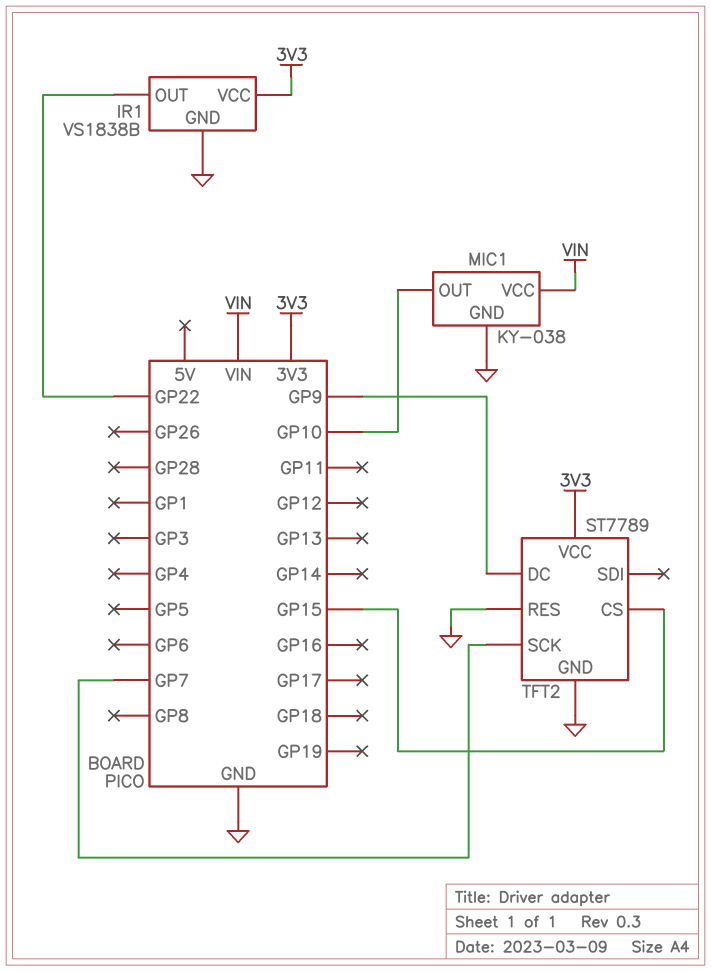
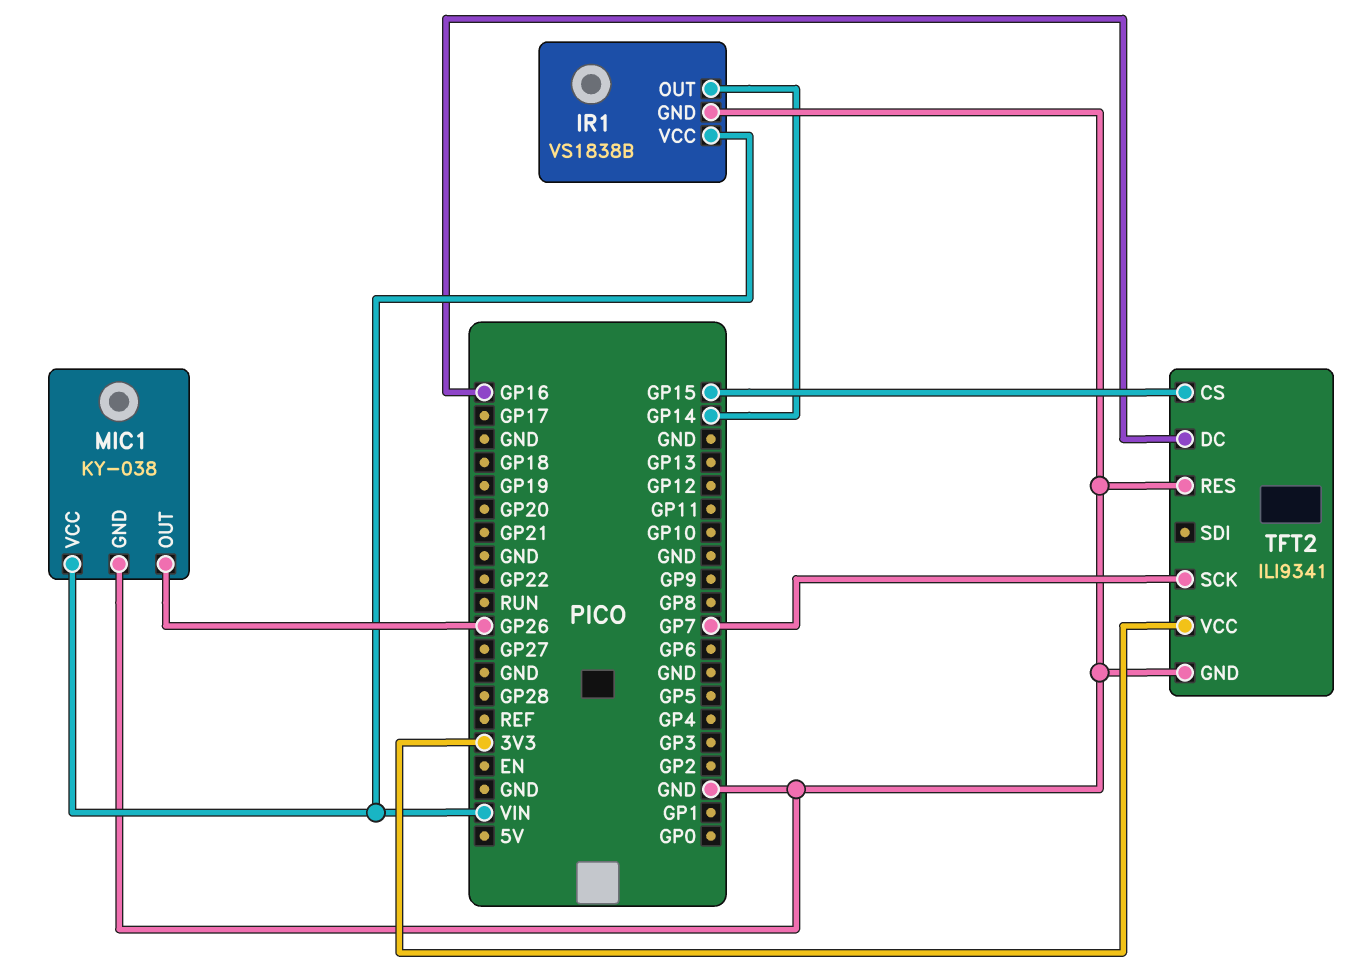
IR1 pin OUT: GP22 -> GP14
IR1 pin VCC: 3V3 -> VIN
MIC1 pin OUT: GP10 -> GP26
TFT2: ST7789 -> ILI9341
TFT2 pin DC: GP9 -> GP16

